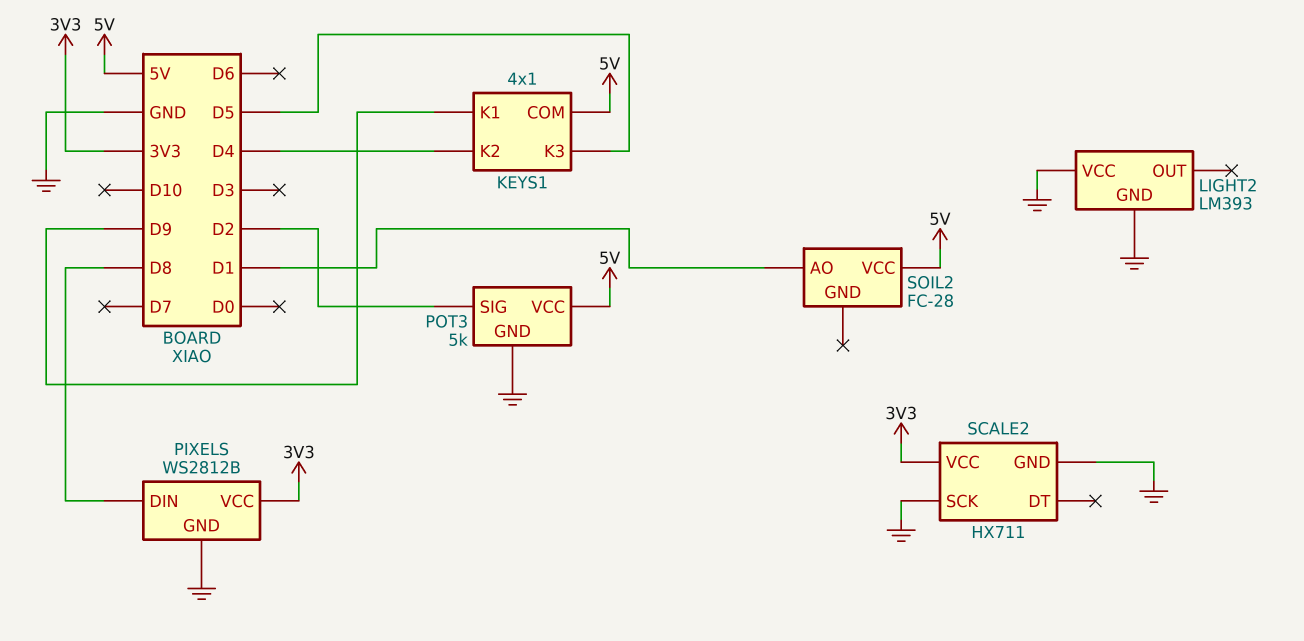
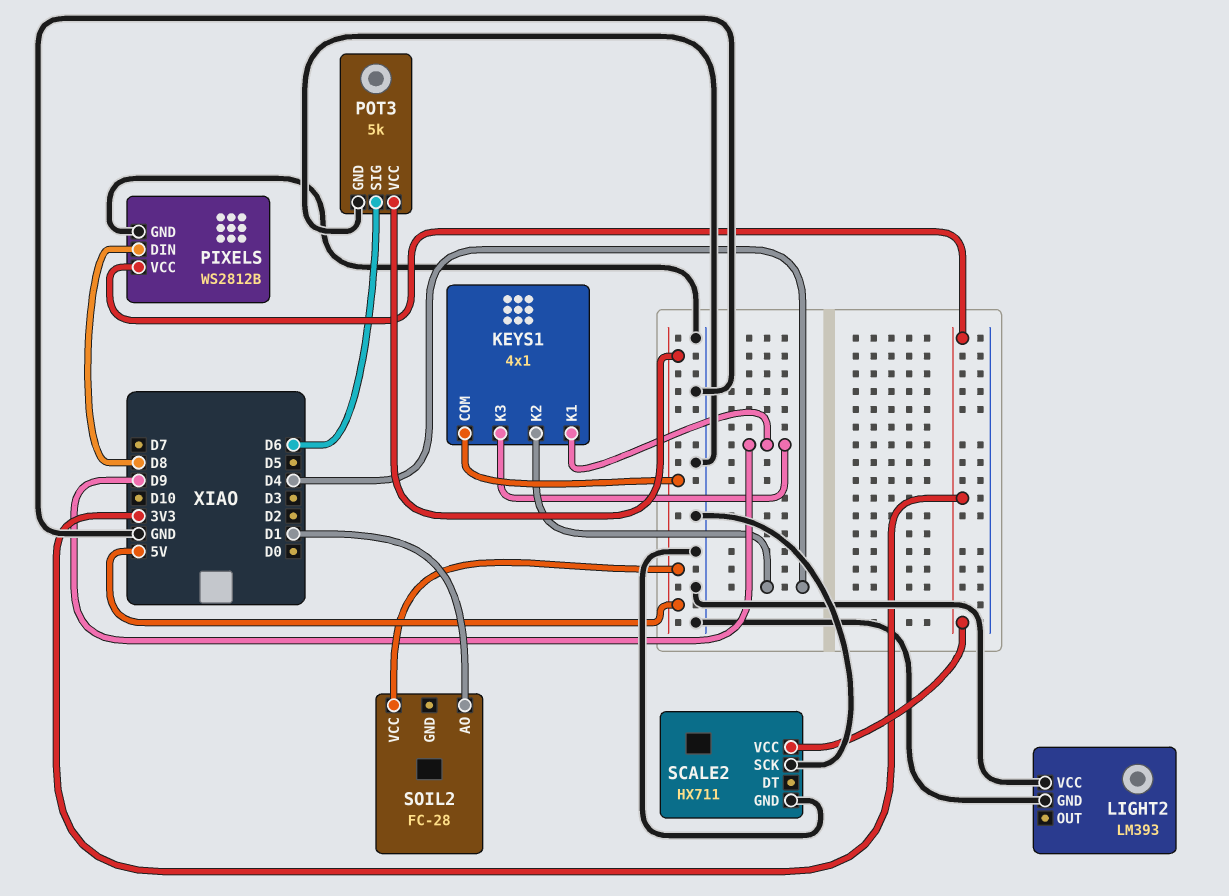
KEYS1 pin K3: D5 -> D9
POT3 pin SIG: D2 -> D6

